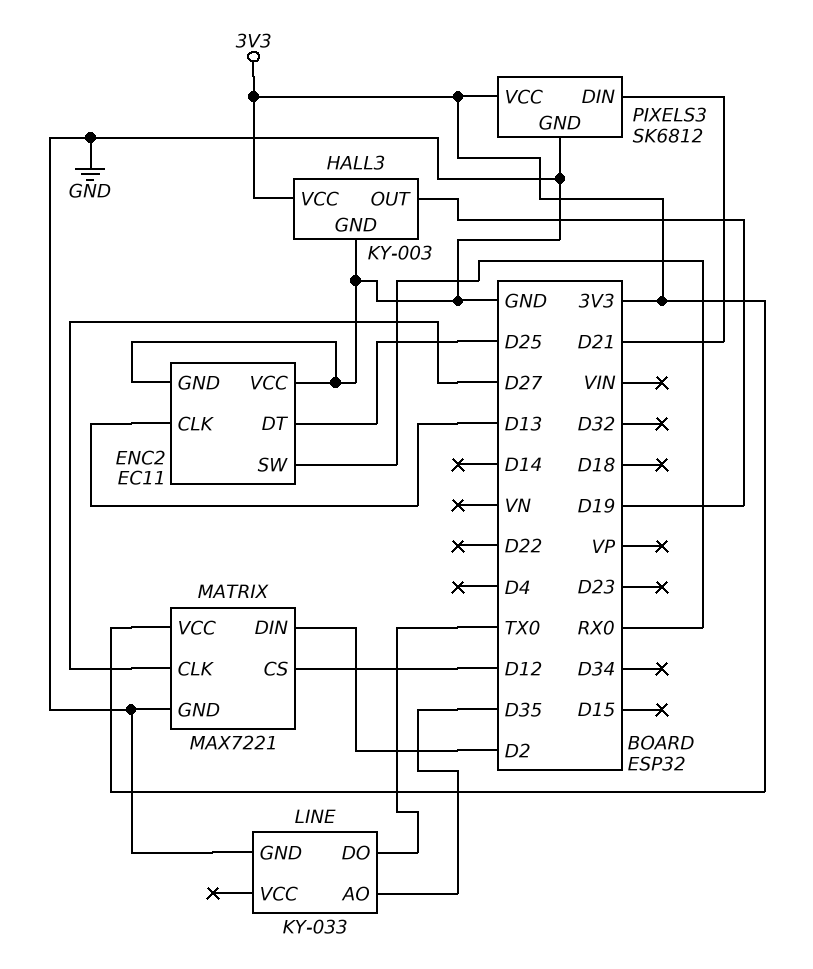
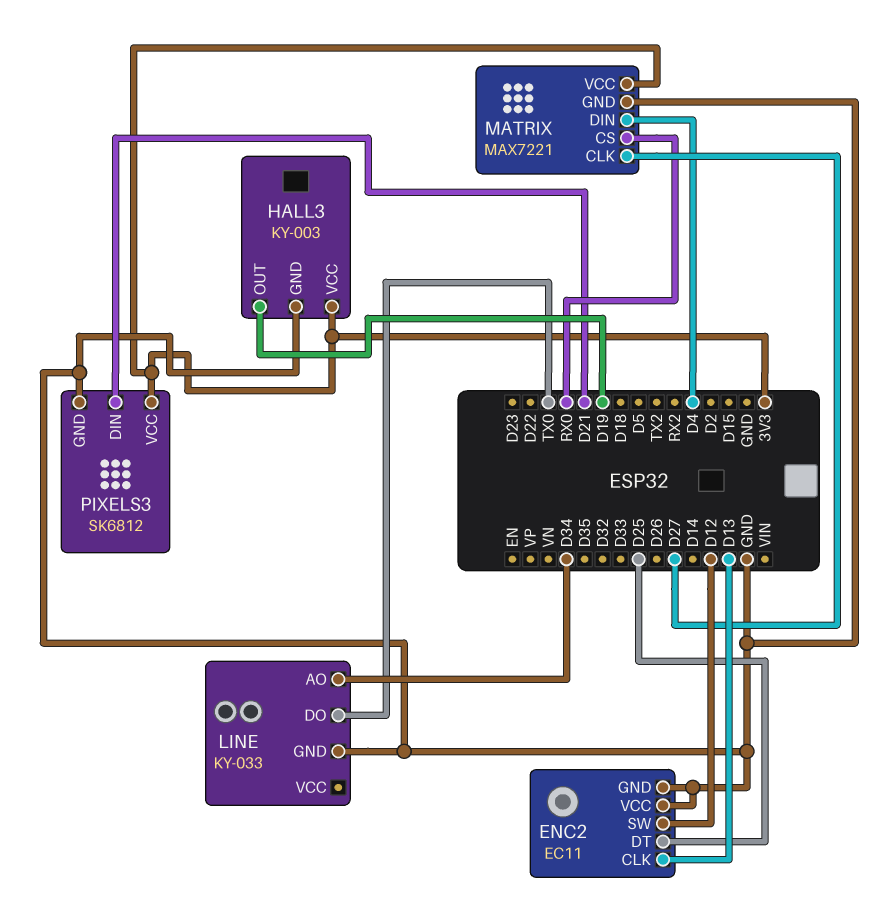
ENC2 pin SW: RX0 -> D12
LINE pin AO: D35 -> D34
MATRIX pin CS: D12 -> RX0
MATRIX pin DIN: D2 -> D4

